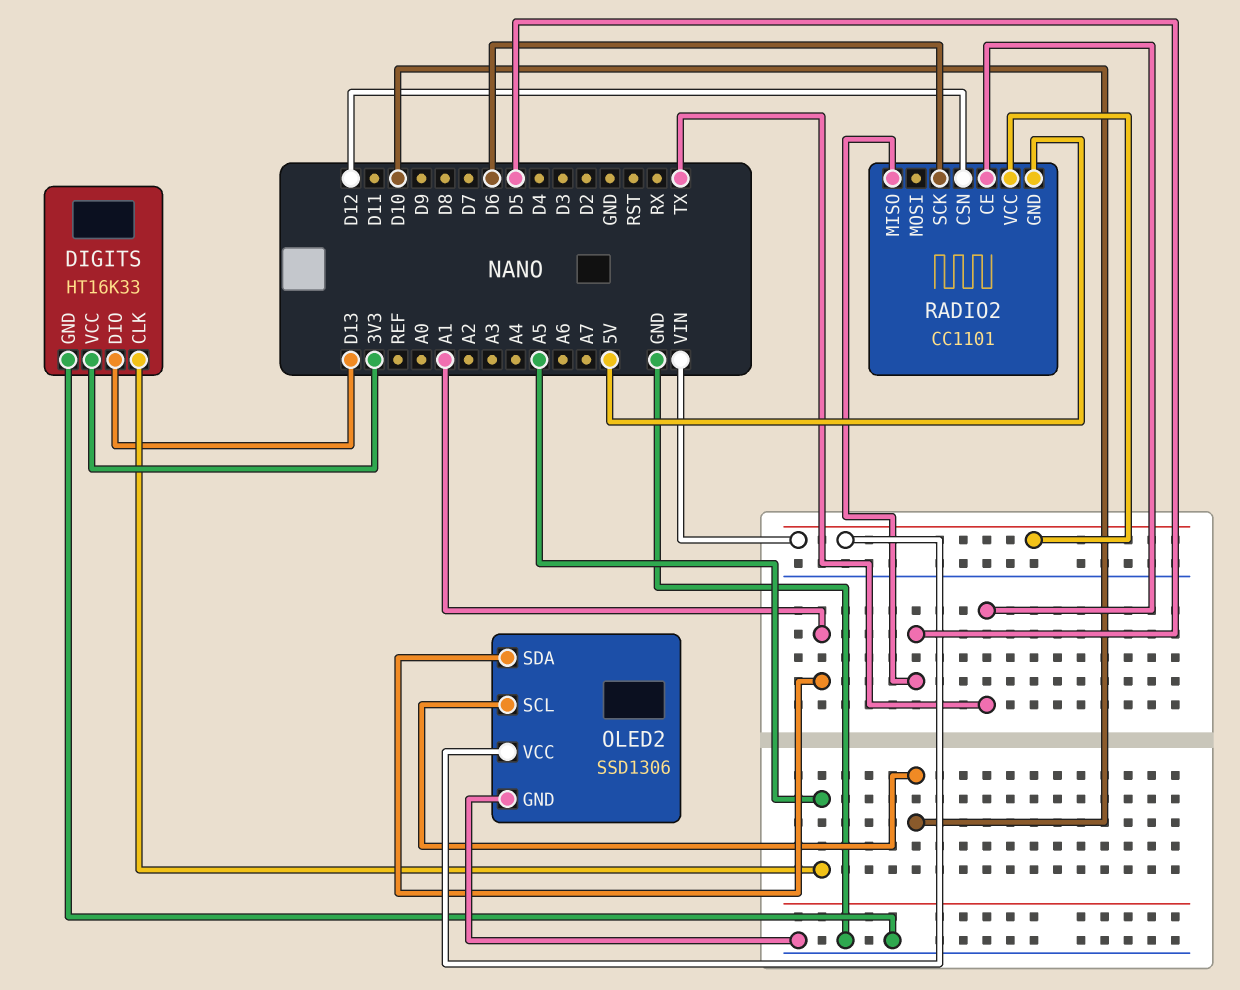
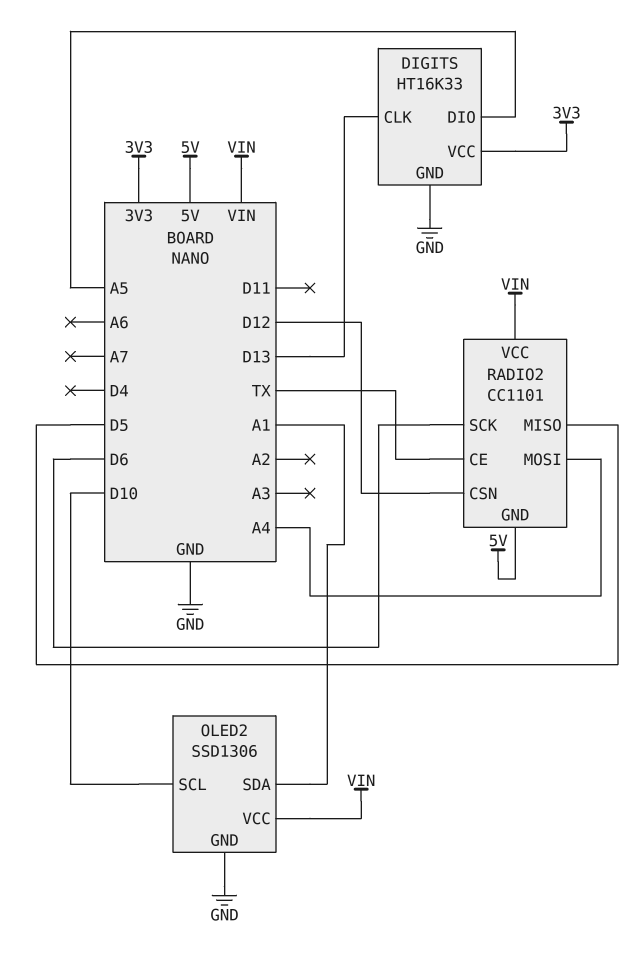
DIGITS pin CLK: A5 -> D13
DIGITS pin DIO: D13 -> A5
RADIO2 pin MOSI: none -> A4

